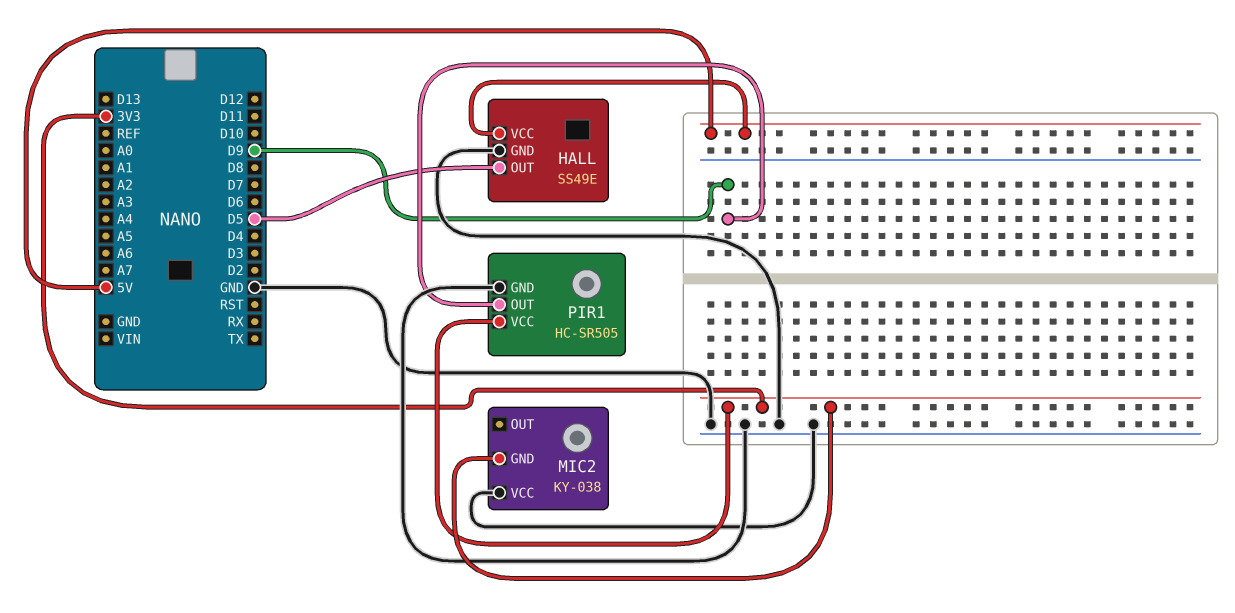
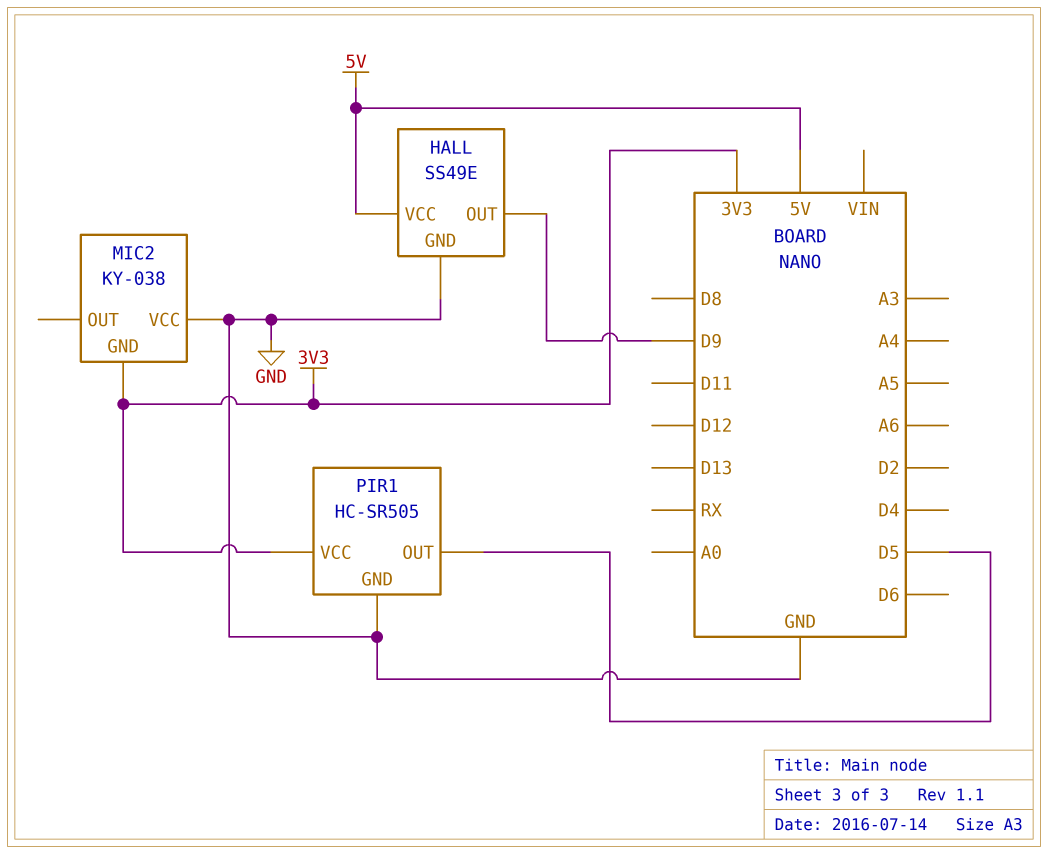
HALL pin OUT: D5 -> D9
PIR1 pin OUT: D9 -> D5

